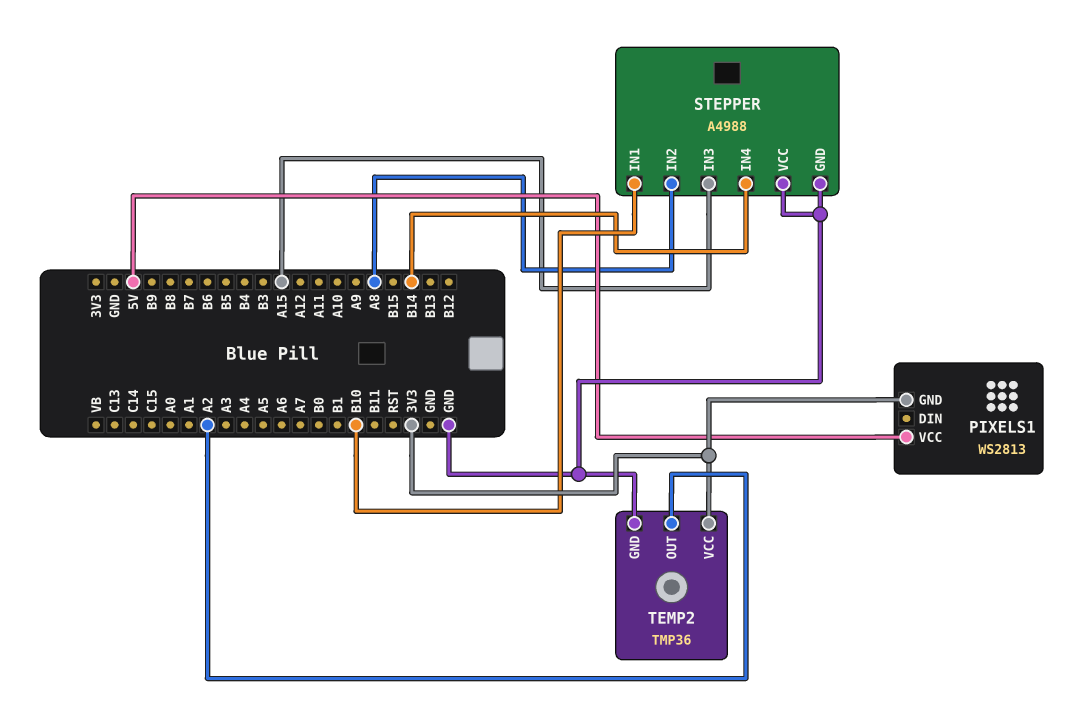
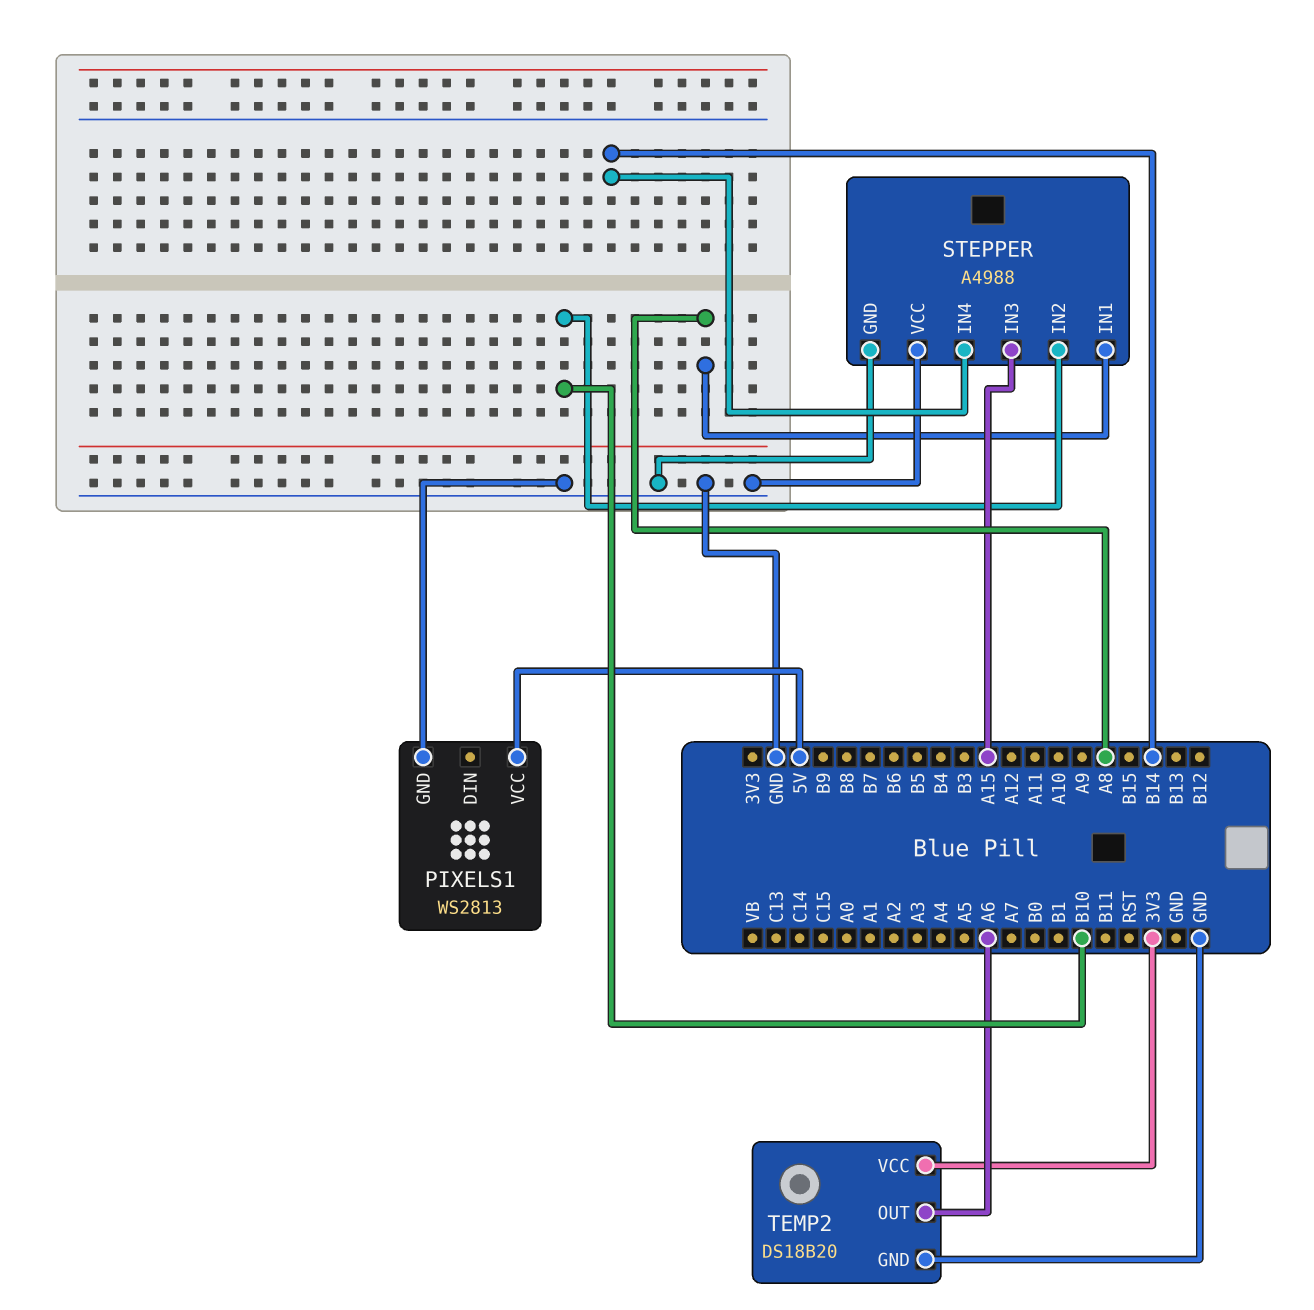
PIXELS1 pin GND: 3V3 -> GND
STEPPER pin IN1: B10 -> A8
STEPPER pin IN2: A8 -> B10
TEMP2: TMP36 -> DS18B20
TEMP2 pin OUT: A2 -> A6

